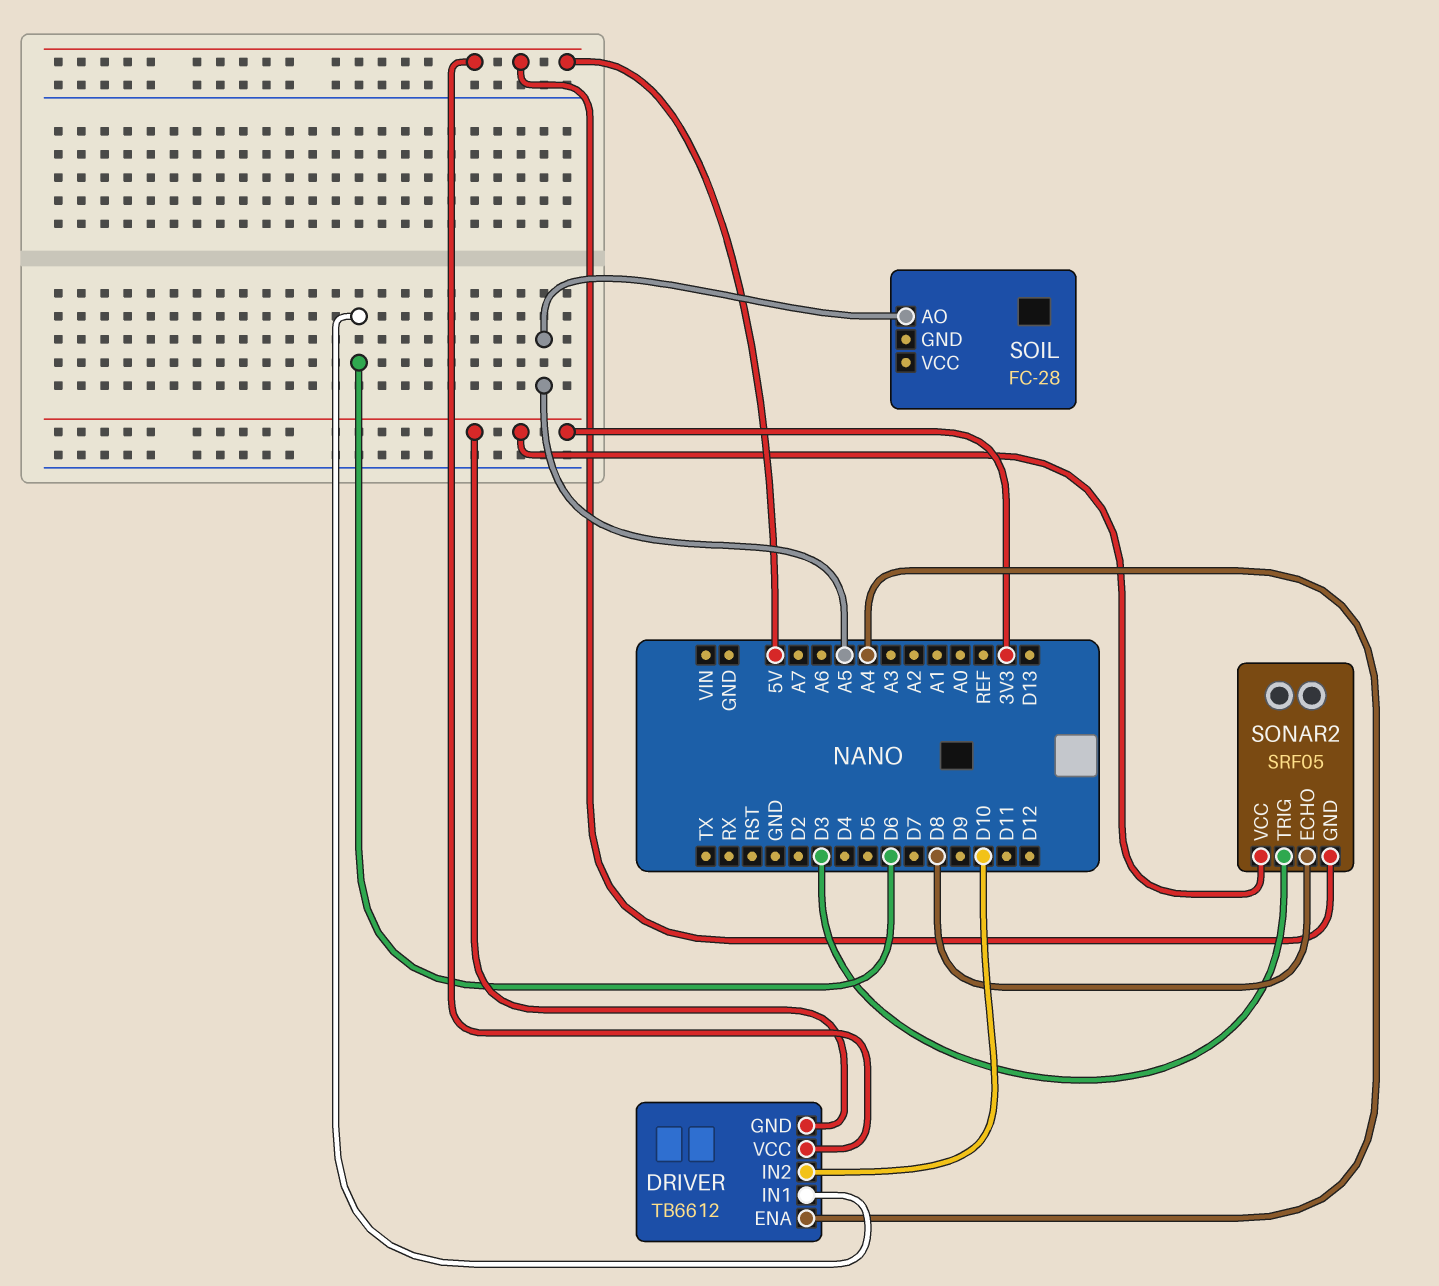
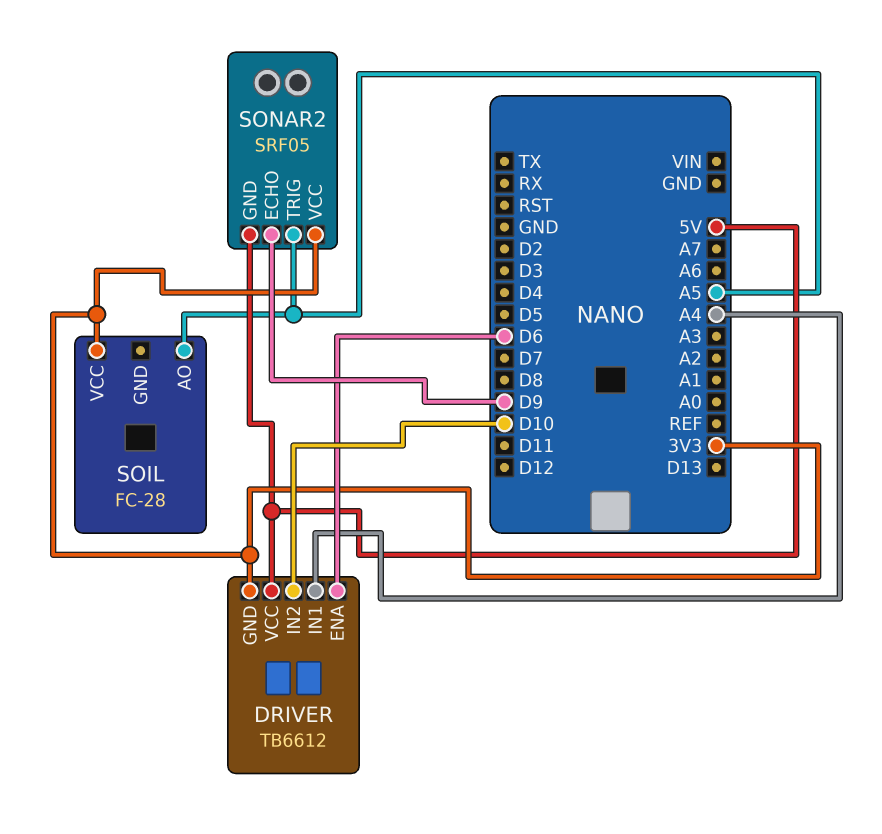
DRIVER pin ENA: A4 -> D6
DRIVER pin IN1: D6 -> A4
SOIL pin VCC: none -> 3V3
SONAR2 pin ECHO: D8 -> D9
SONAR2 pin TRIG: D3 -> A5

